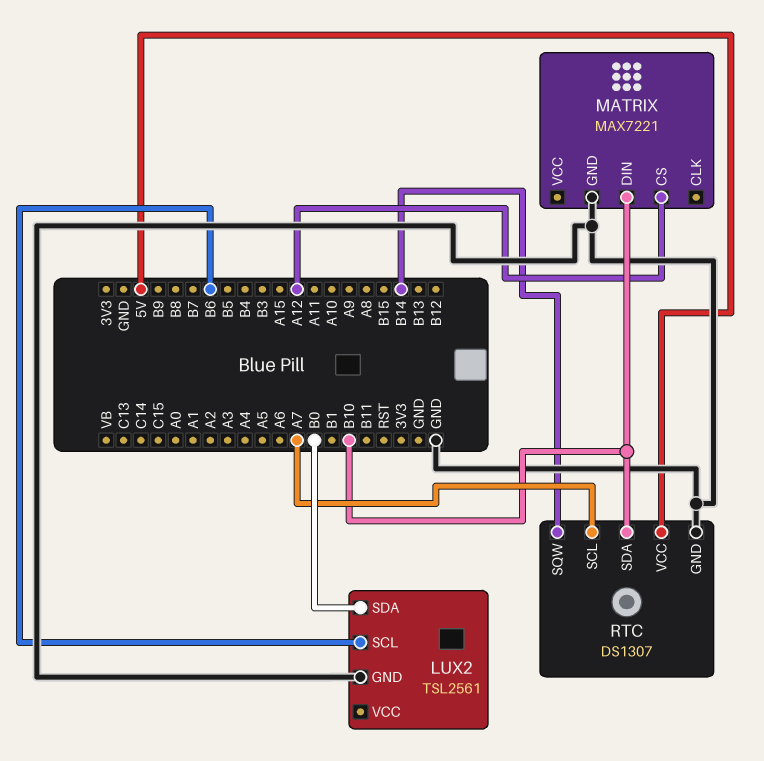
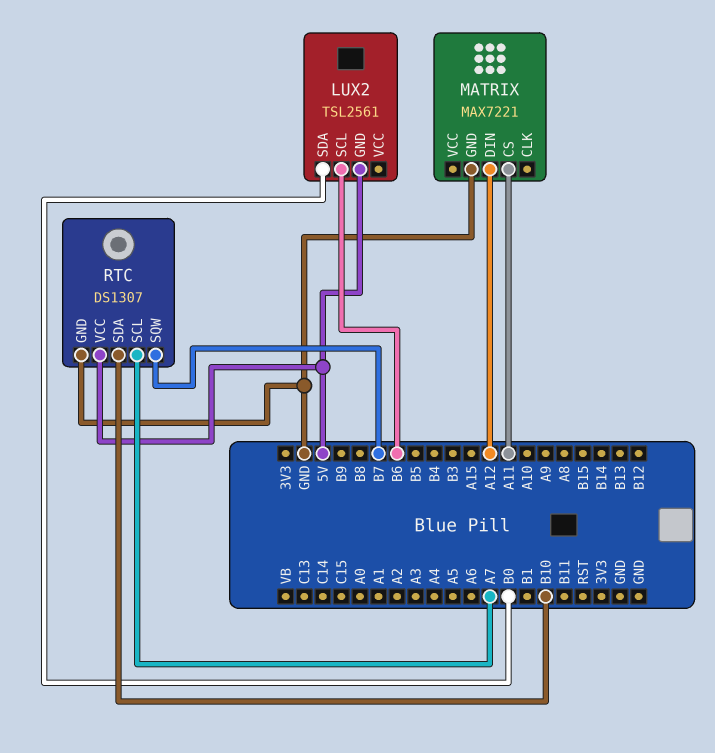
LUX2 pin GND: GND -> 5V
MATRIX pin CS: A12 -> A11
MATRIX pin DIN: B10 -> A12
RTC pin SQW: B14 -> B7

